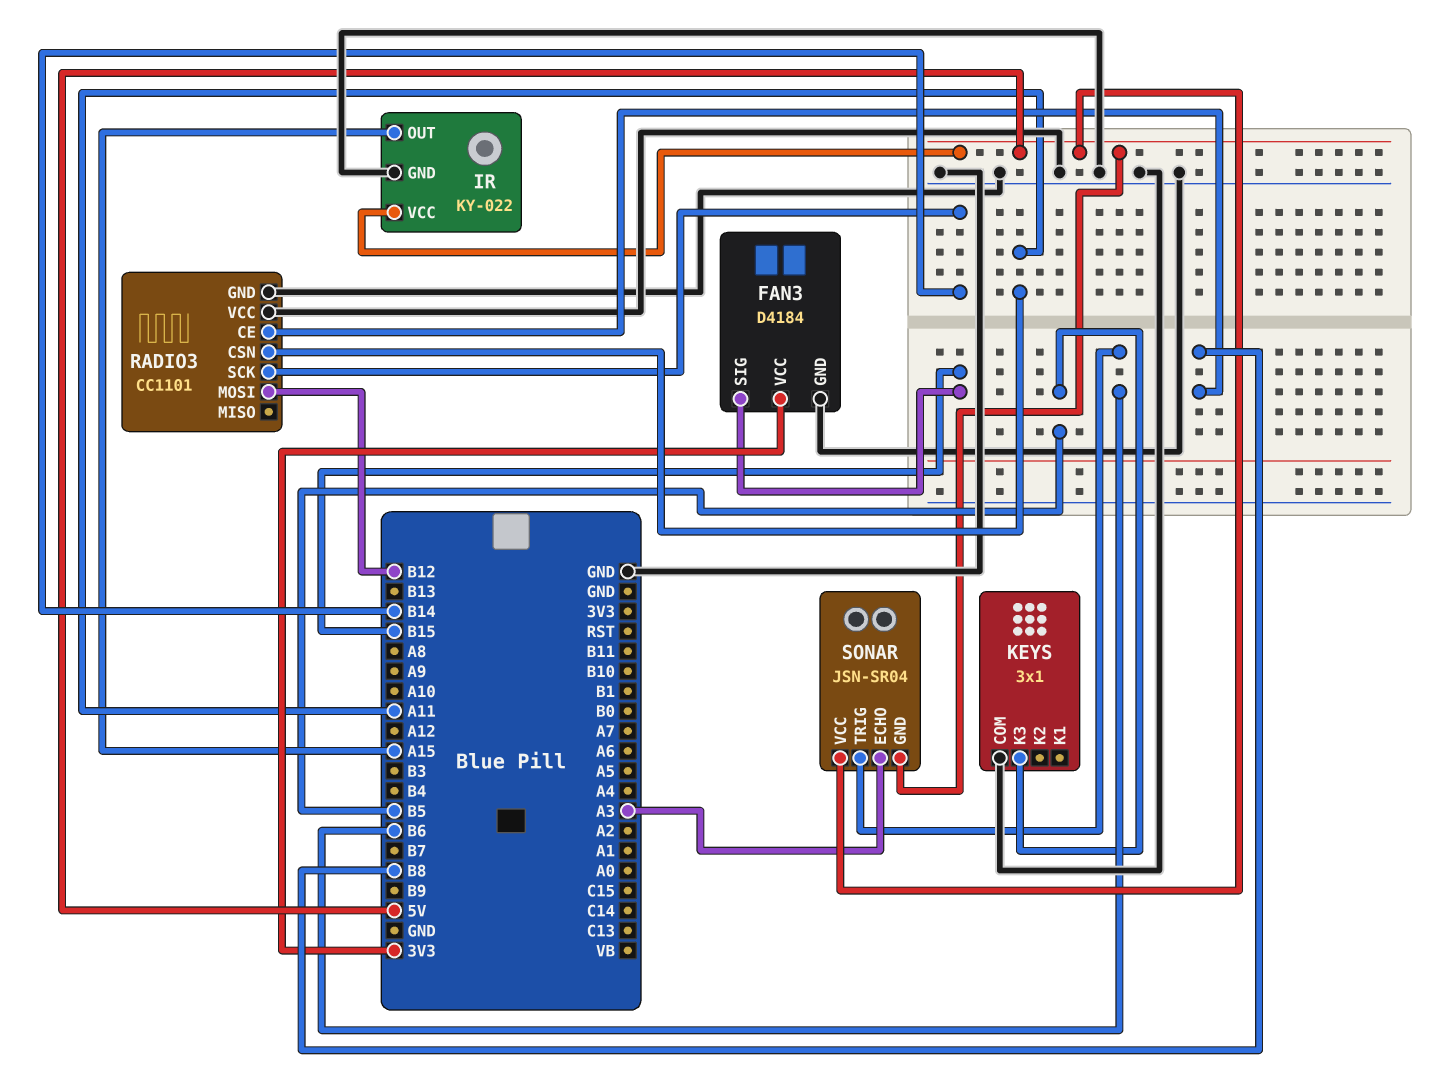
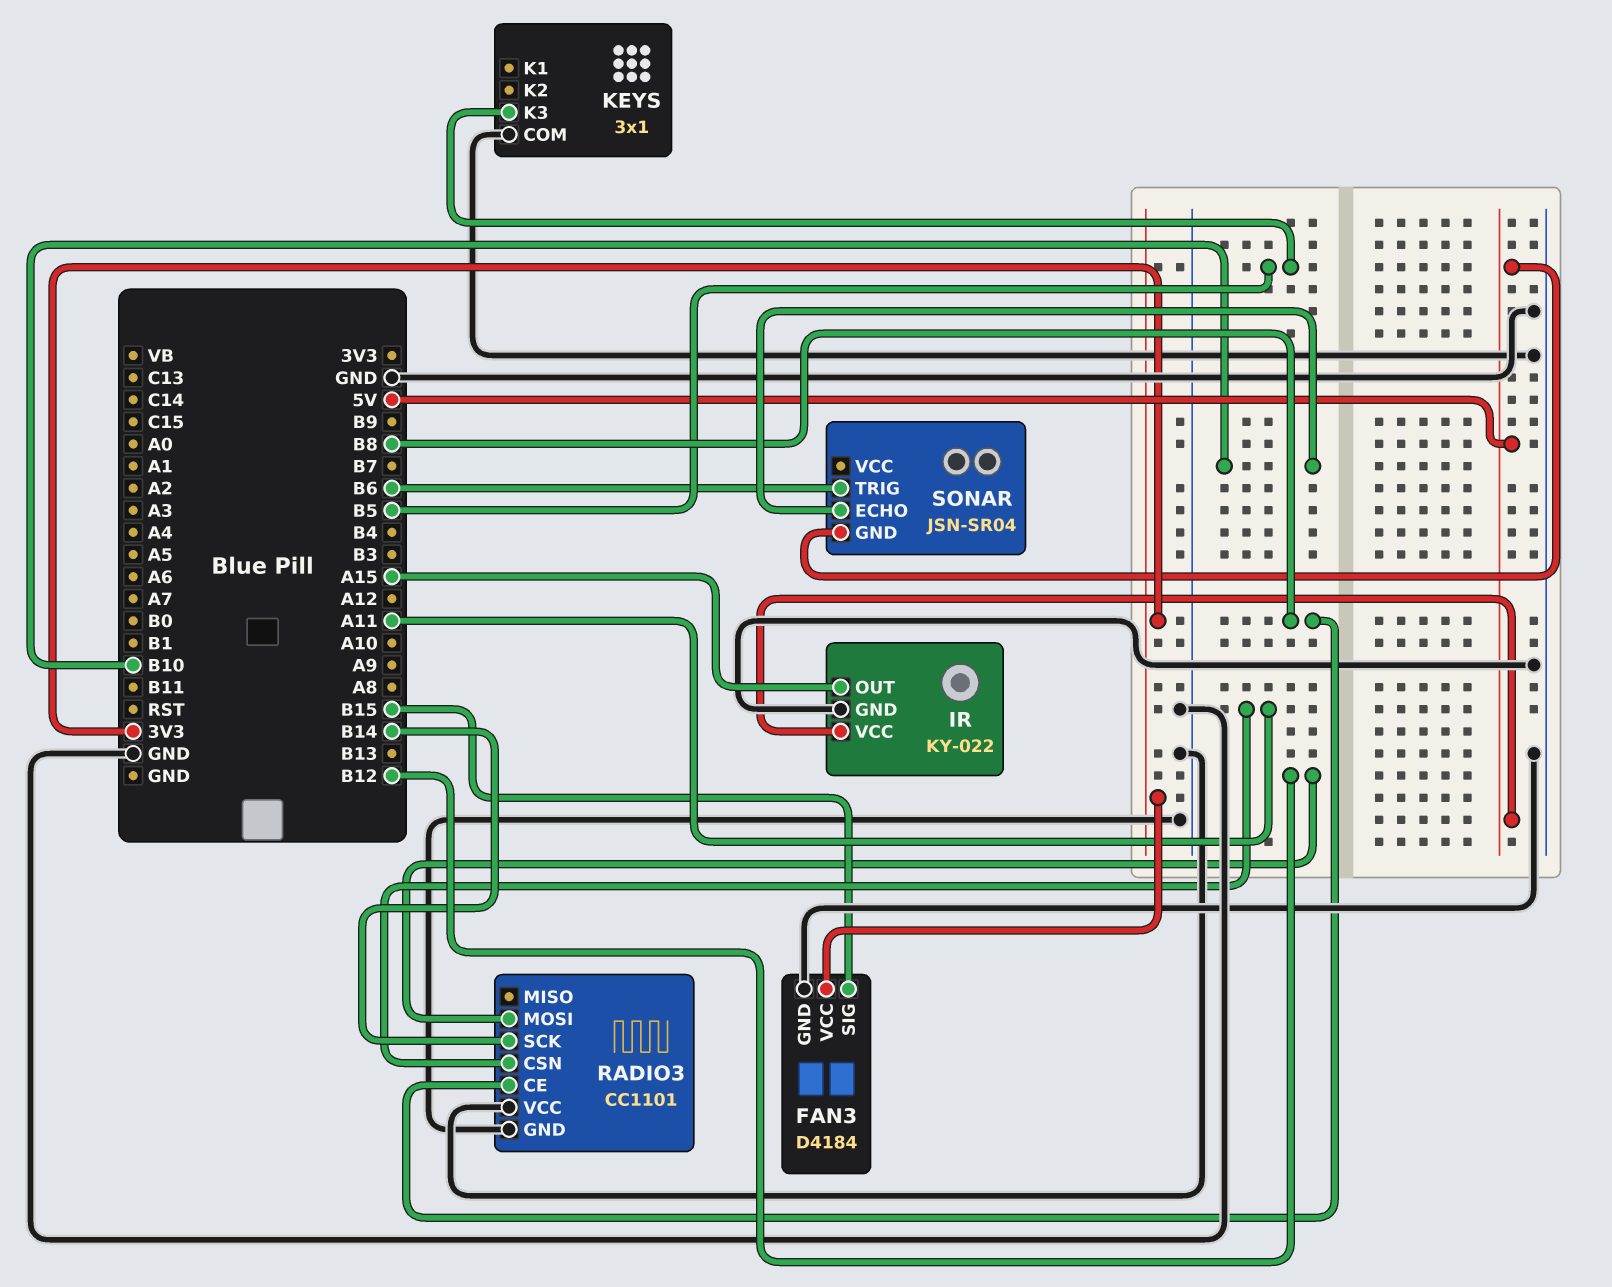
SONAR pin ECHO: A3 -> B10
SONAR pin VCC: 5V -> none

